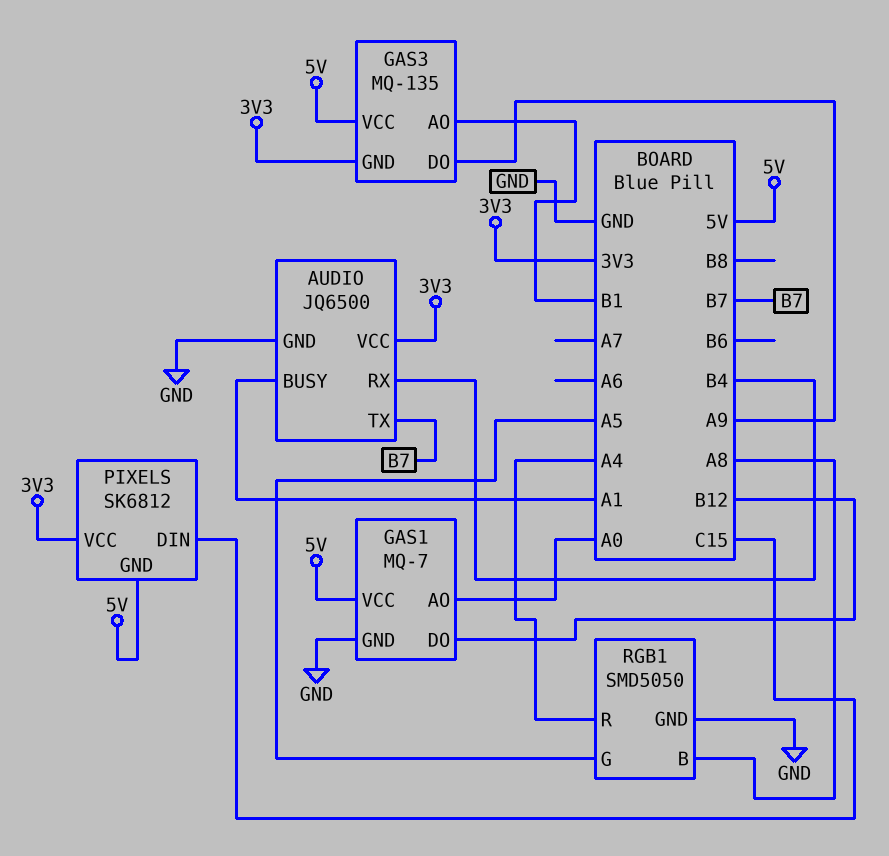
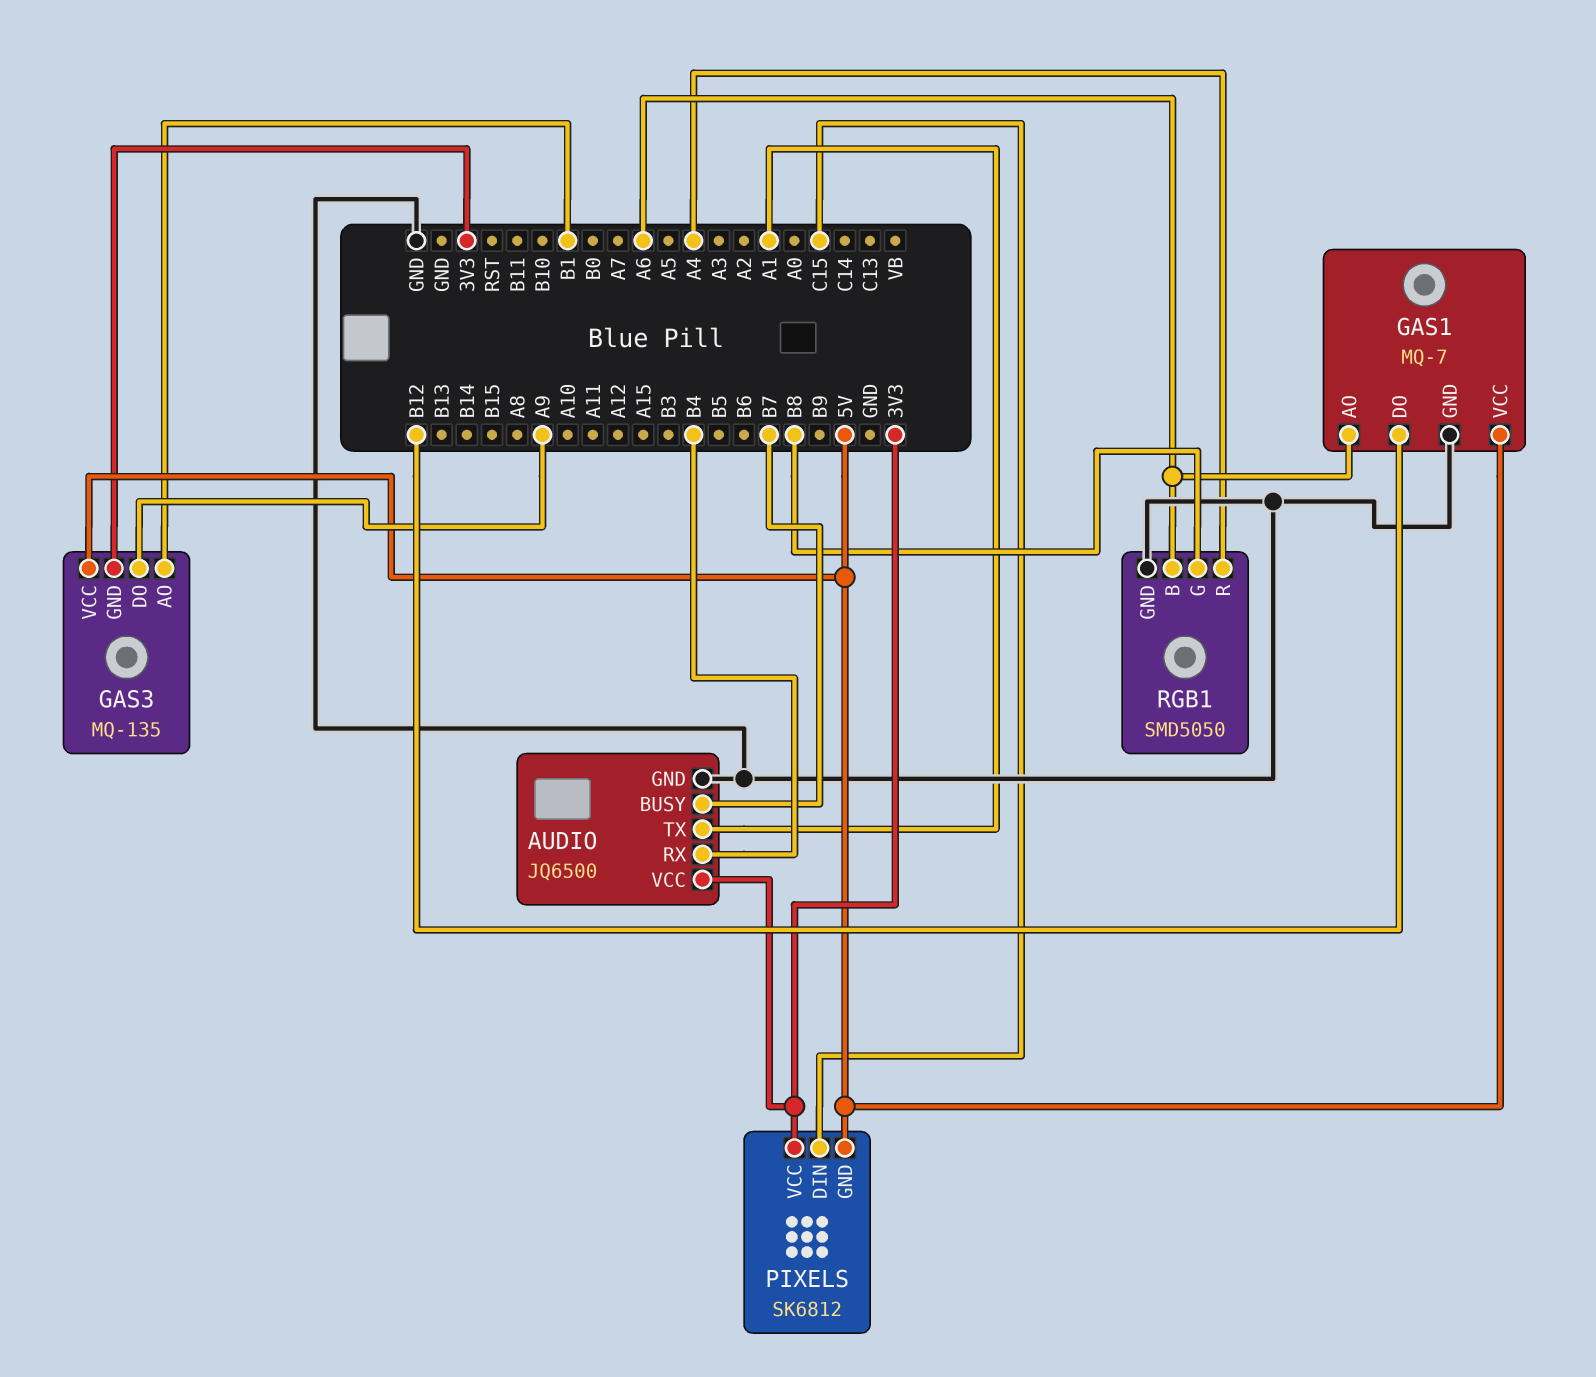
AUDIO pin BUSY: A1 -> B7
AUDIO pin TX: B7 -> A1
GAS1 pin AO: A0 -> A6
RGB1 pin B: A8 -> A6
RGB1 pin G: A5 -> B8

